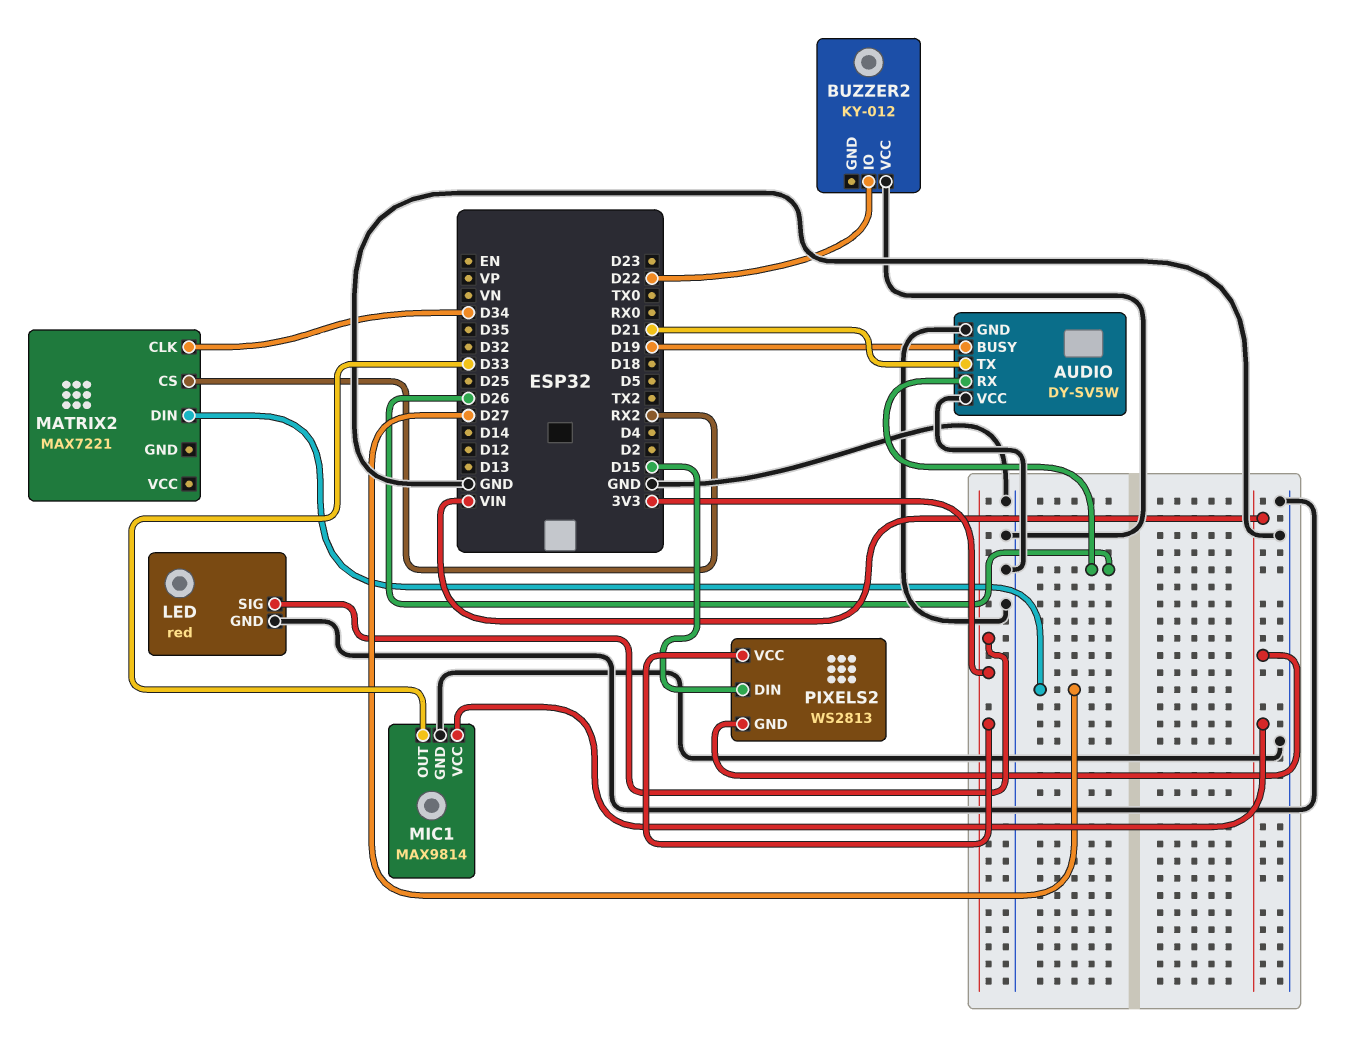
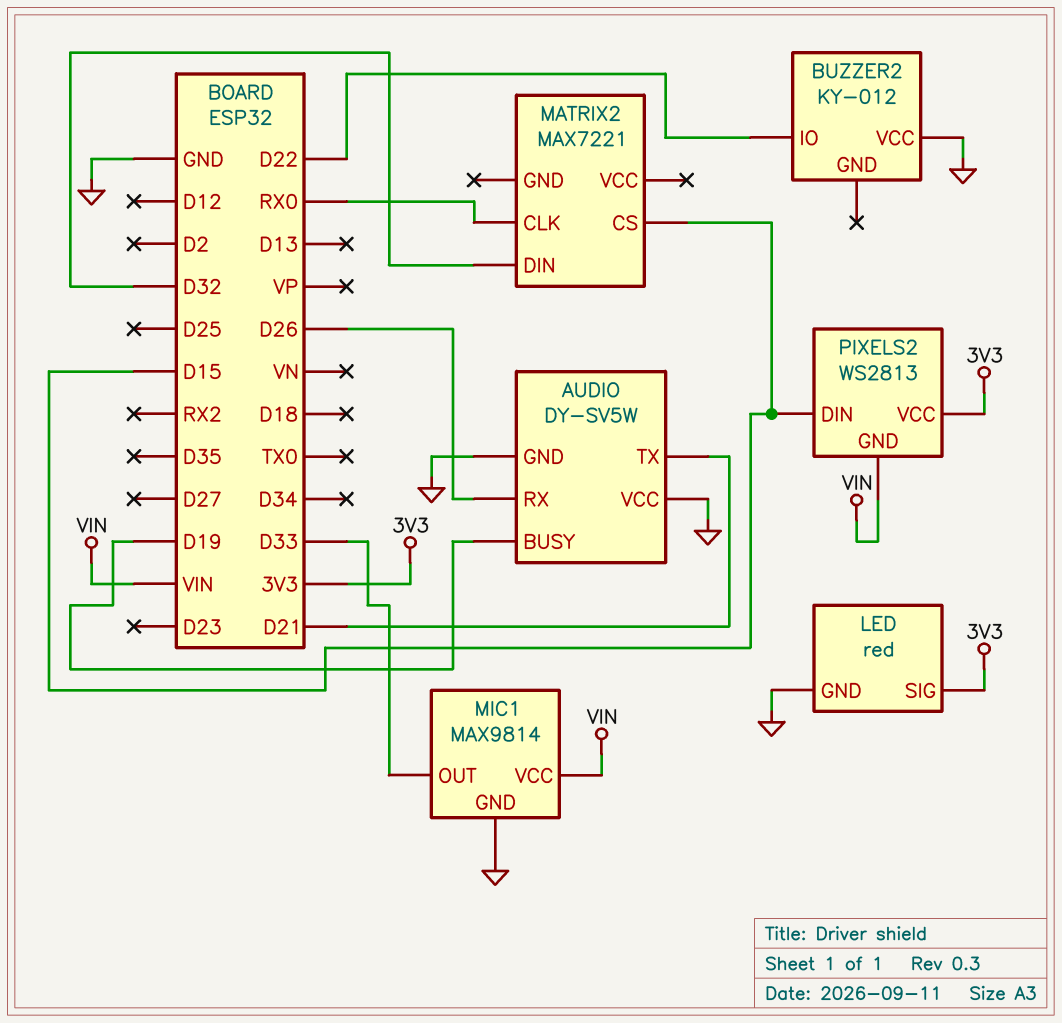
MATRIX2 pin CLK: D34 -> RX0
MATRIX2 pin CS: RX2 -> D15
MATRIX2 pin DIN: D27 -> D32

